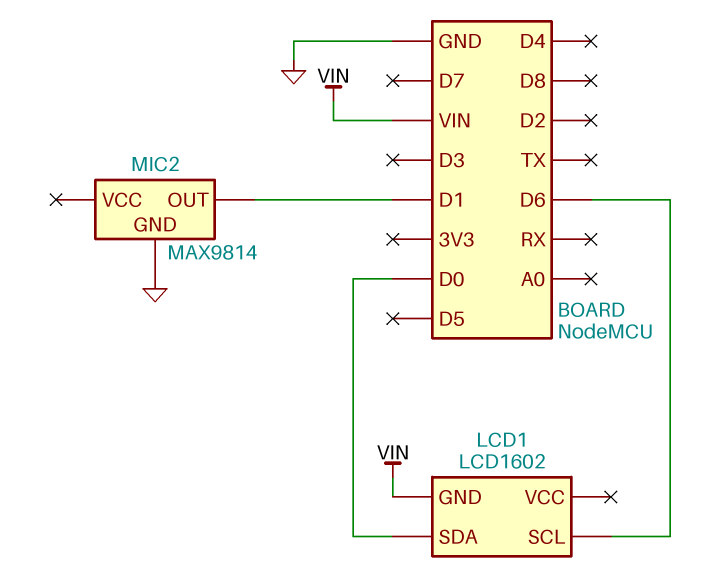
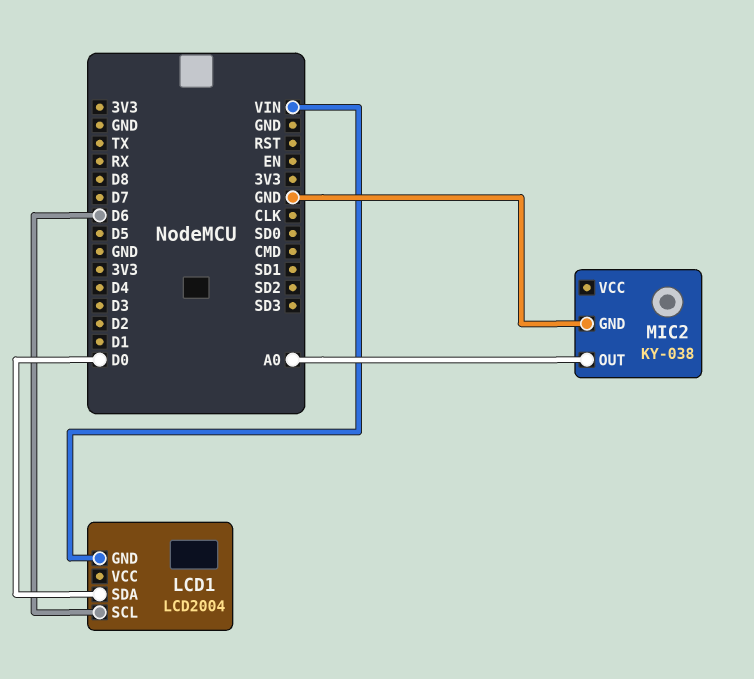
LCD1: LCD1602 -> LCD2004
MIC2: MAX9814 -> KY-038
MIC2 pin OUT: D1 -> A0

